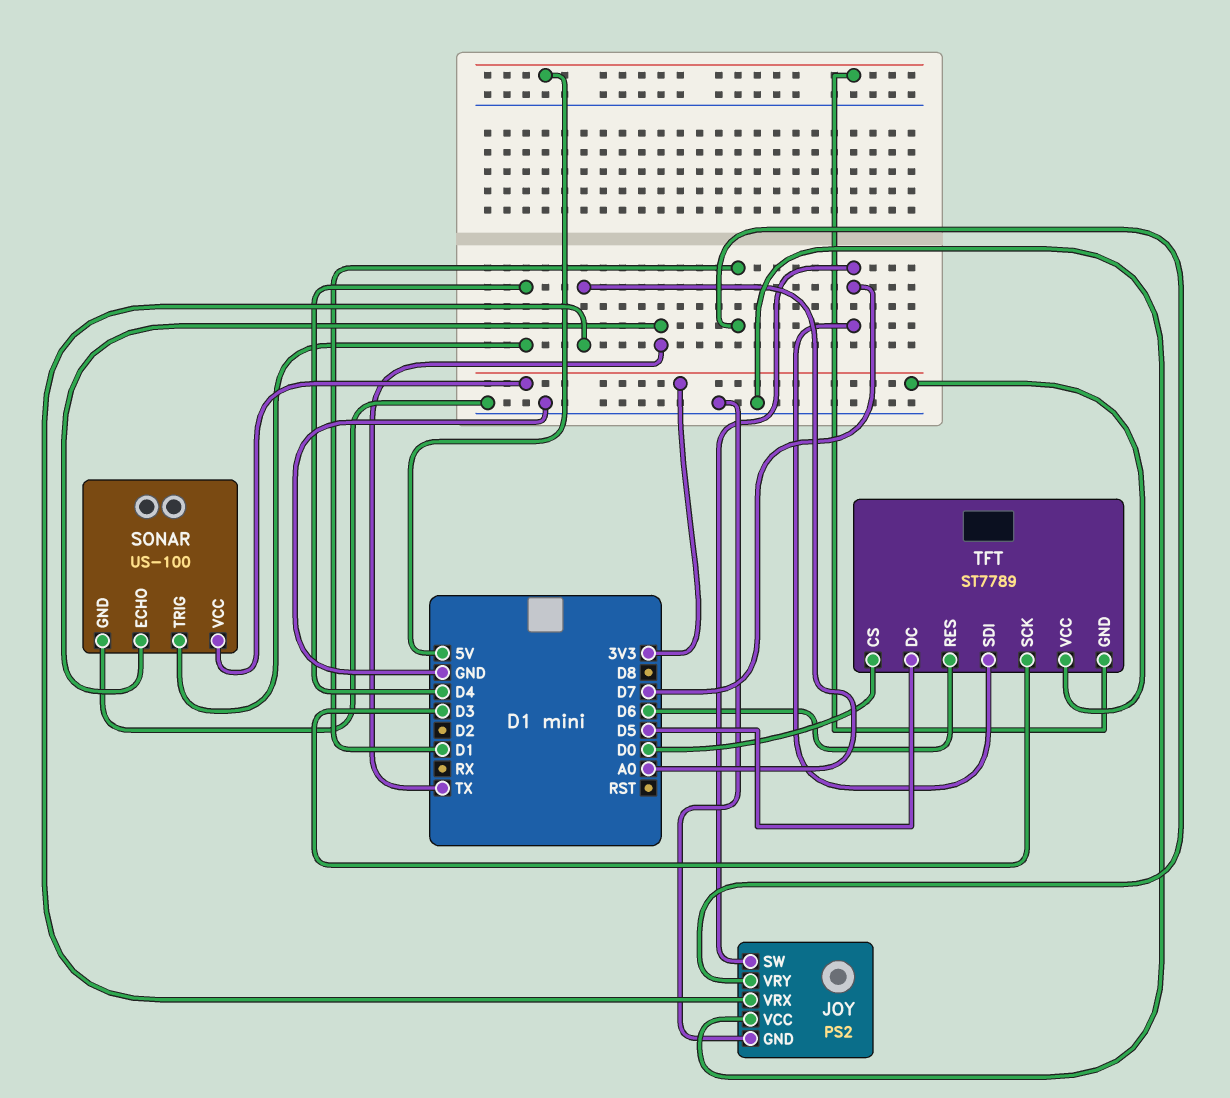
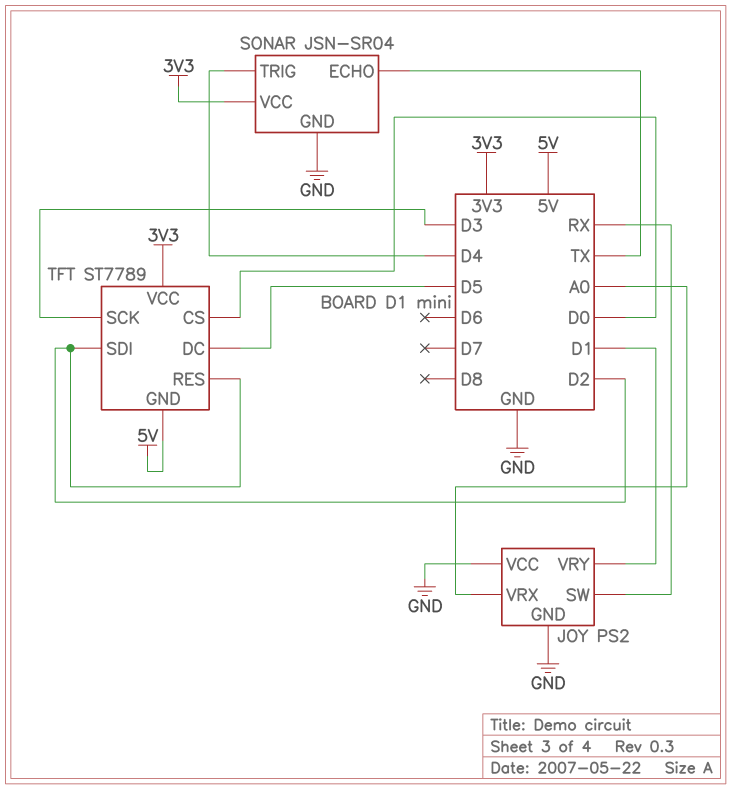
JOY pin SW: D7 -> RX
SONAR: US-100 -> JSN-SR04
TFT pin RES: D6 -> D2
TFT pin SDI: D7 -> D2

